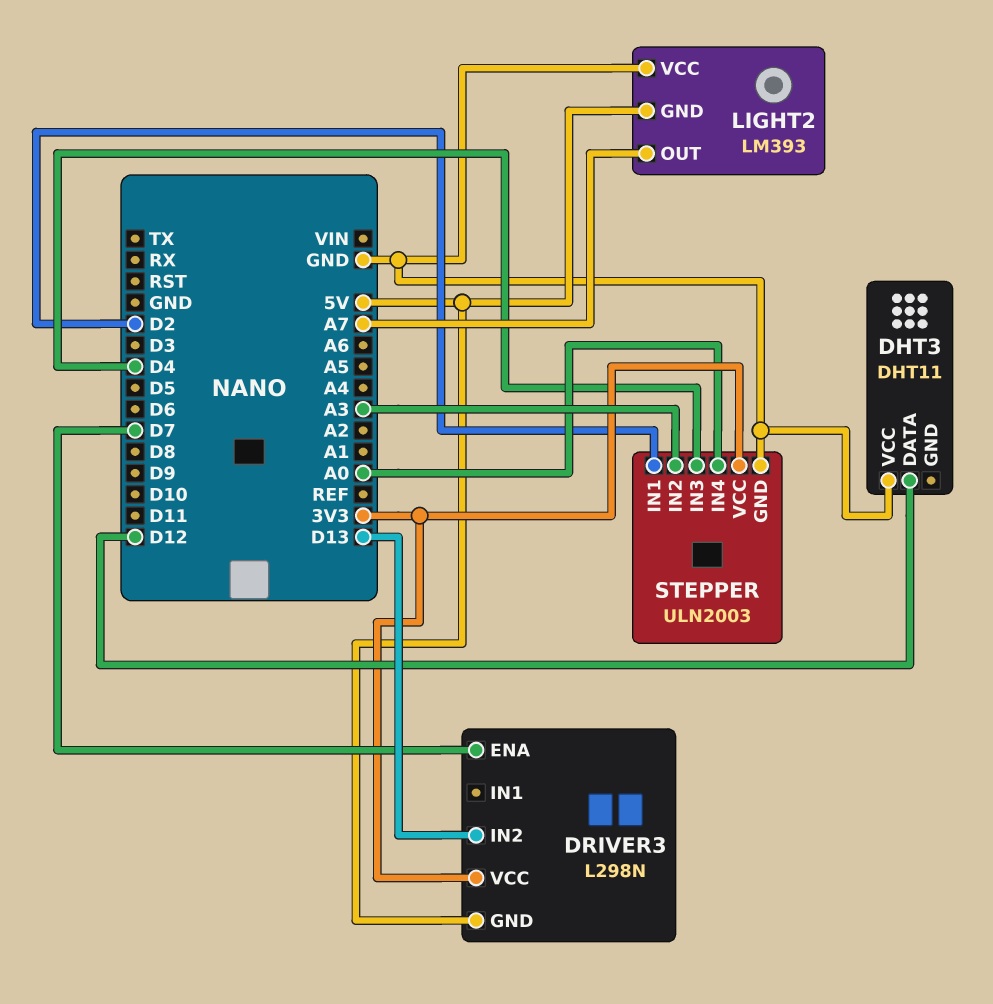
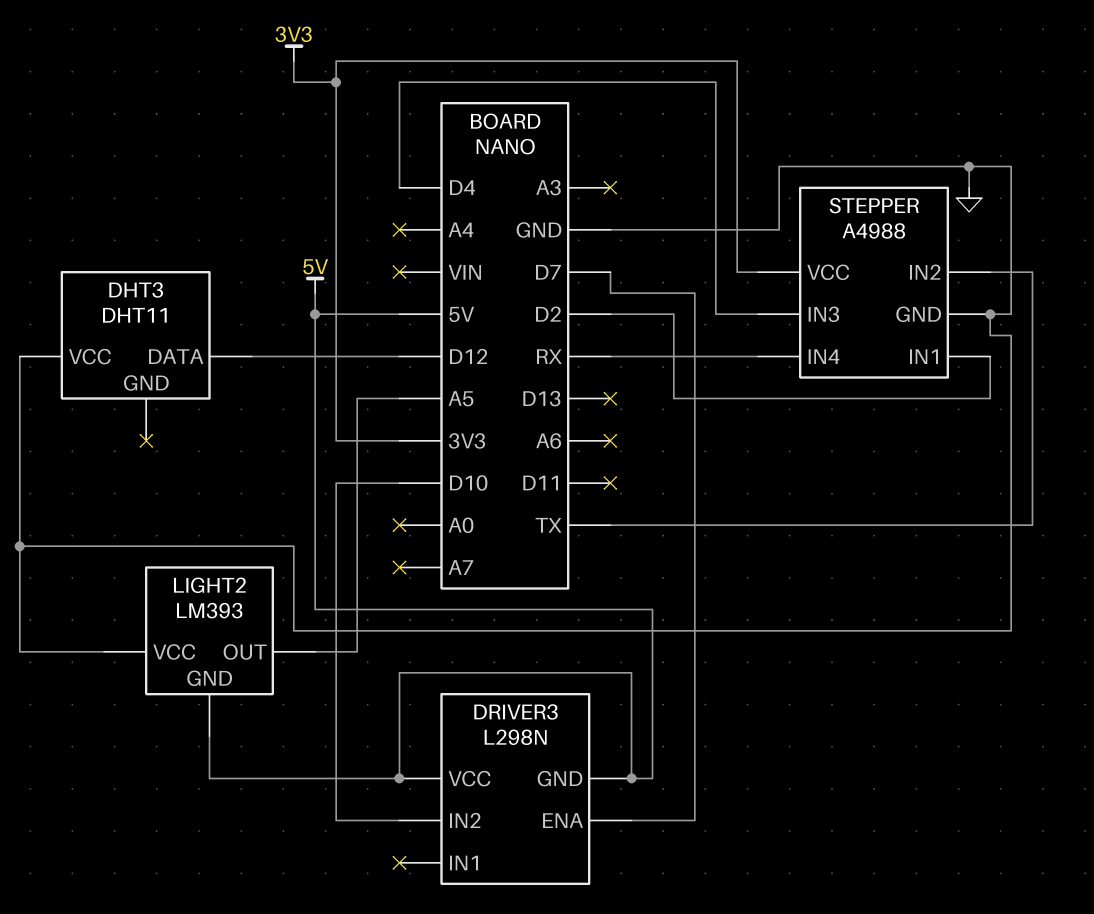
DRIVER3 pin IN2: D13 -> D10
DRIVER3 pin VCC: 3V3 -> 5V
LIGHT2 pin OUT: A7 -> A5
STEPPER: ULN2003 -> A4988
STEPPER pin IN2: A3 -> TX
STEPPER pin IN4: A0 -> RX

